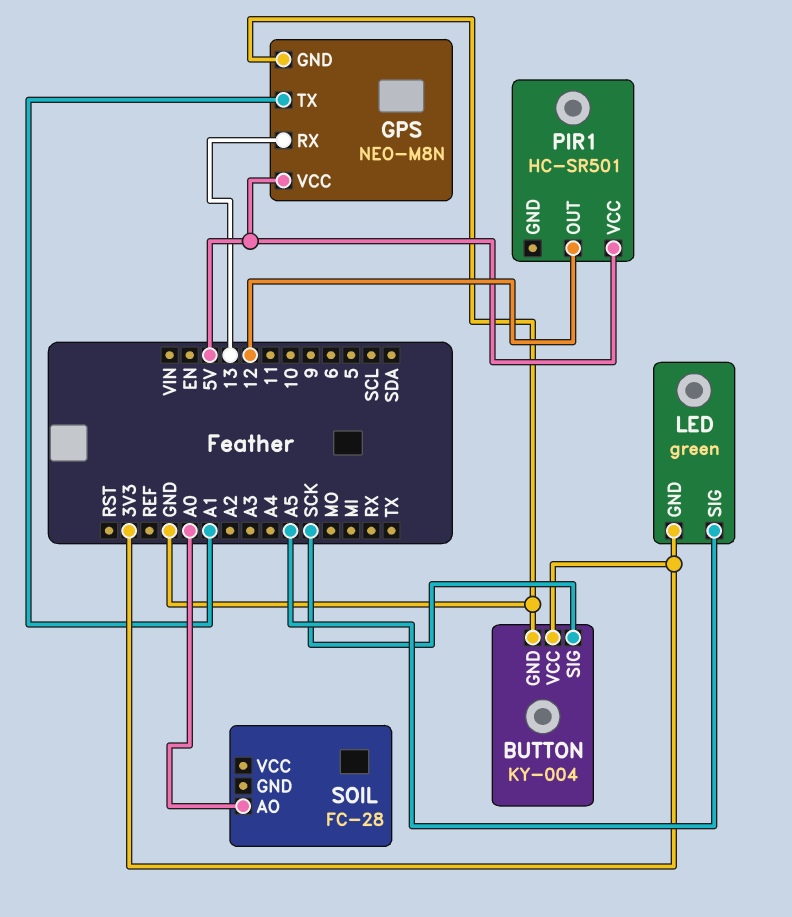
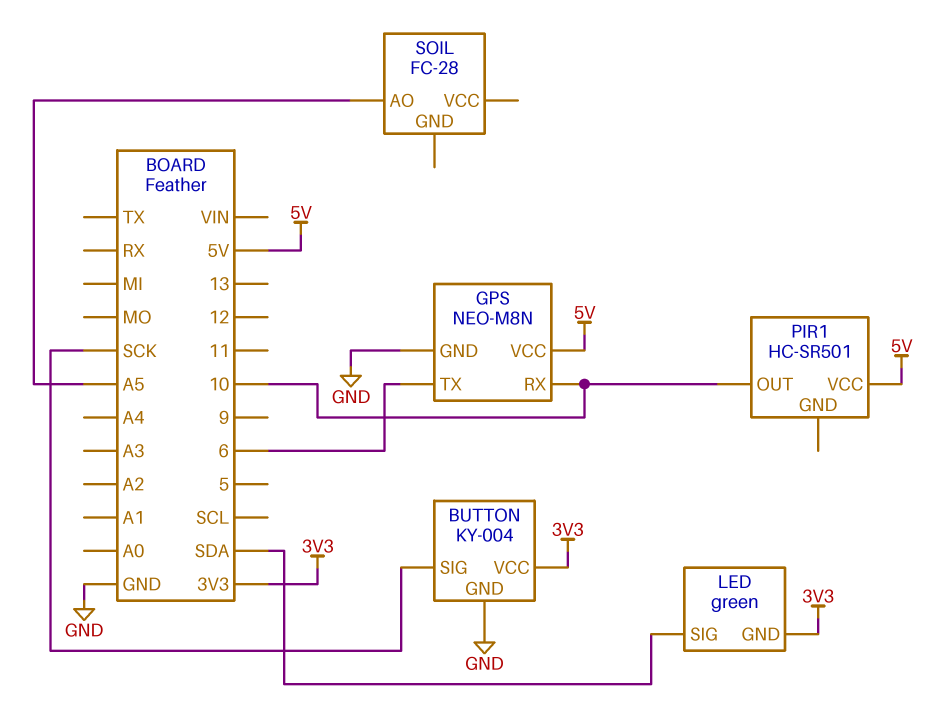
GPS pin RX: 13 -> 10
GPS pin TX: A1 -> 6
LED pin SIG: A5 -> SDA
PIR1 pin OUT: 12 -> 10
SOIL pin AO: A0 -> A5

